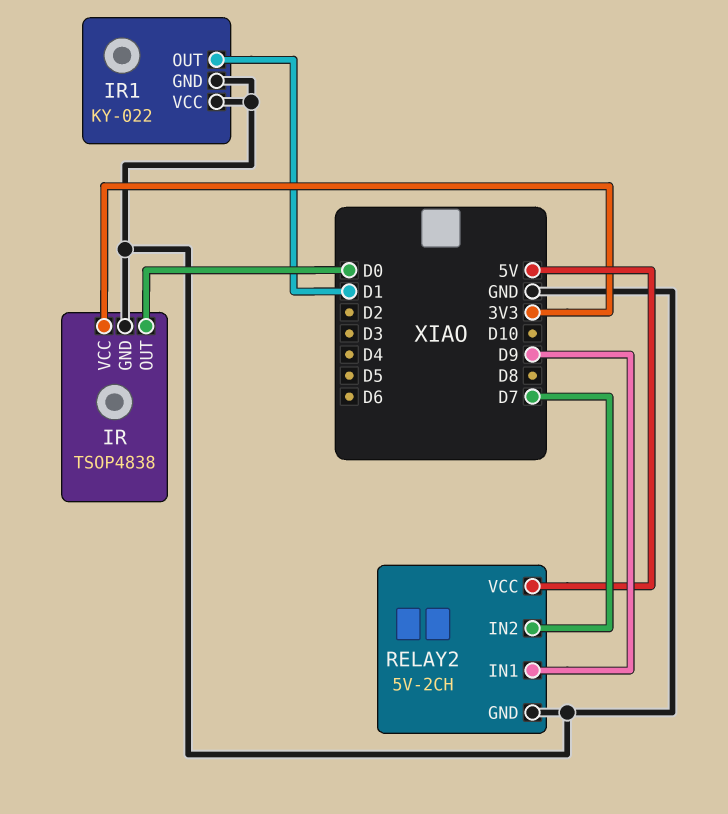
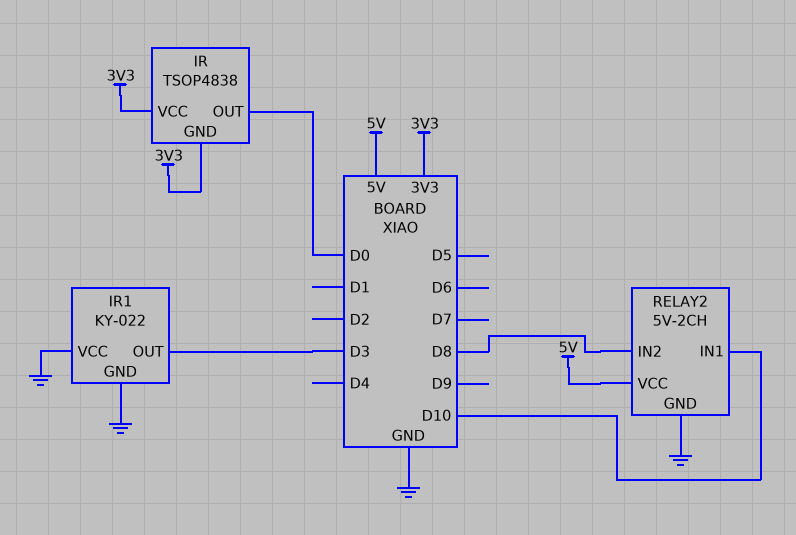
IR pin GND: GND -> 3V3
IR1 pin OUT: D1 -> D3
RELAY2 pin IN1: D9 -> D10
RELAY2 pin IN2: D7 -> D8

